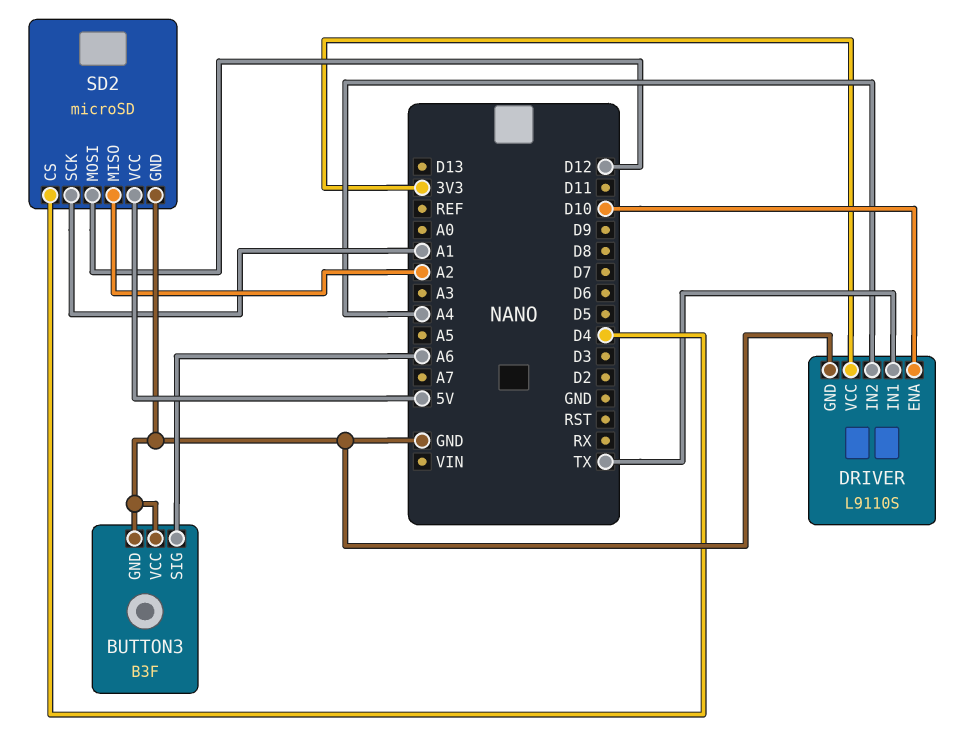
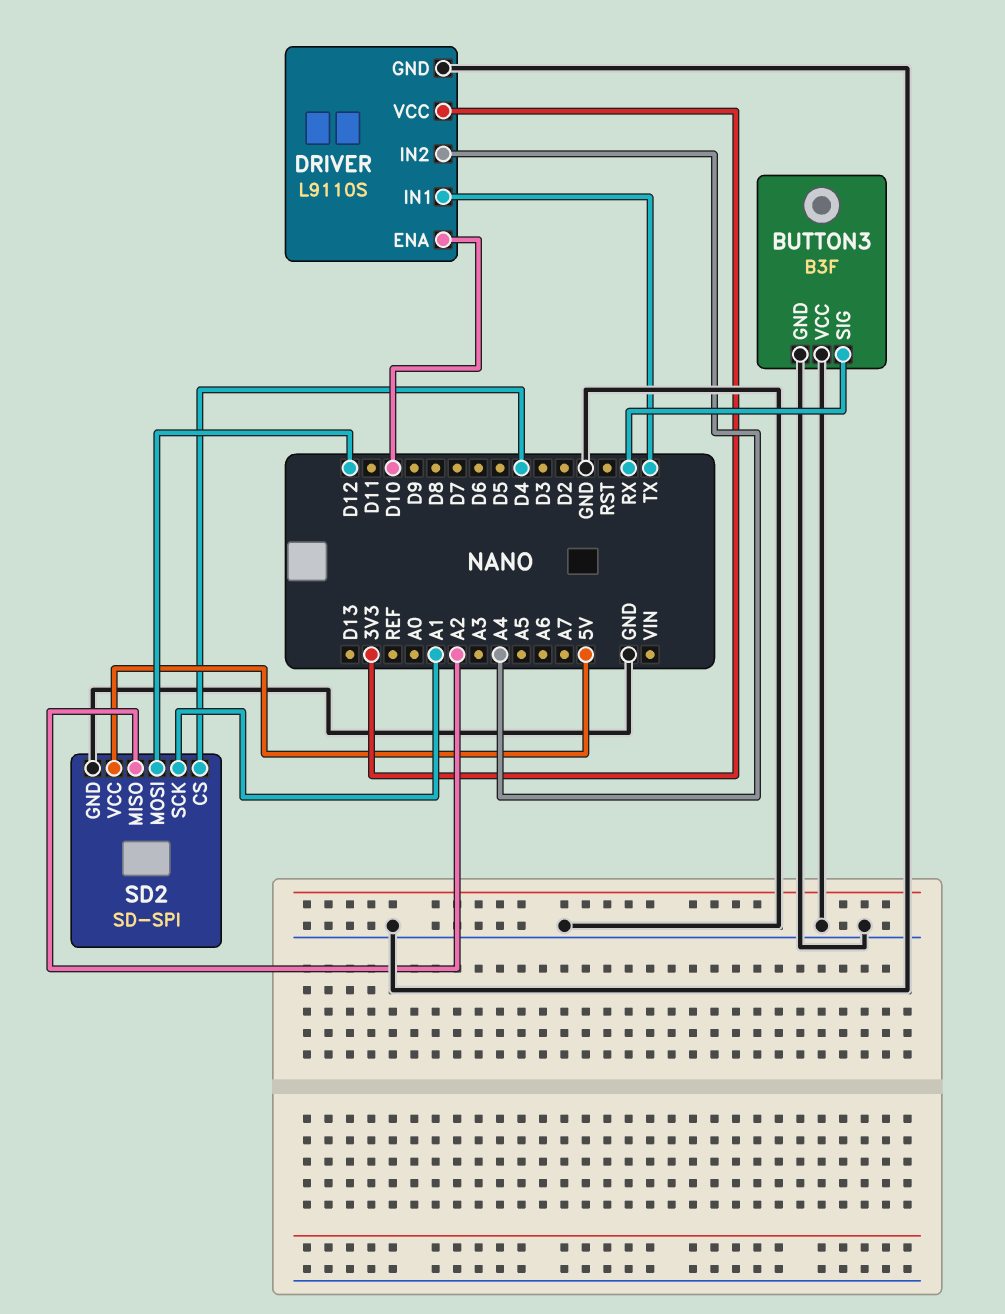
BUTTON3 pin SIG: A6 -> RX
SD2: microSD -> SD-SPI

